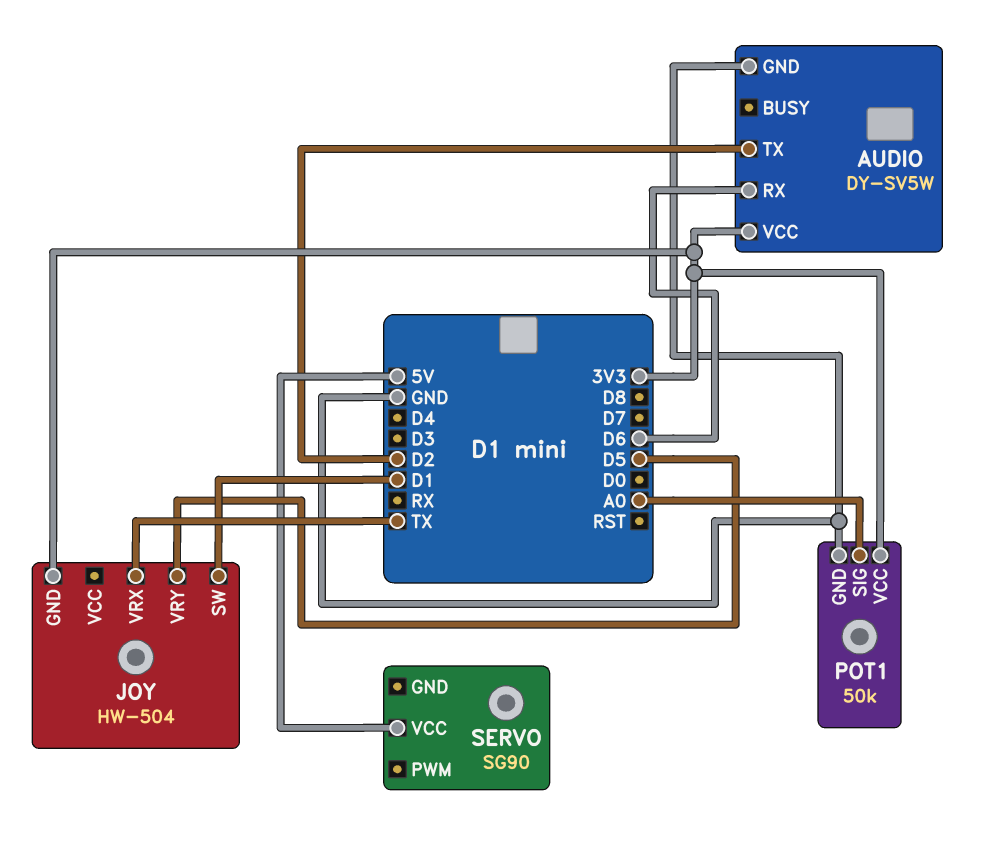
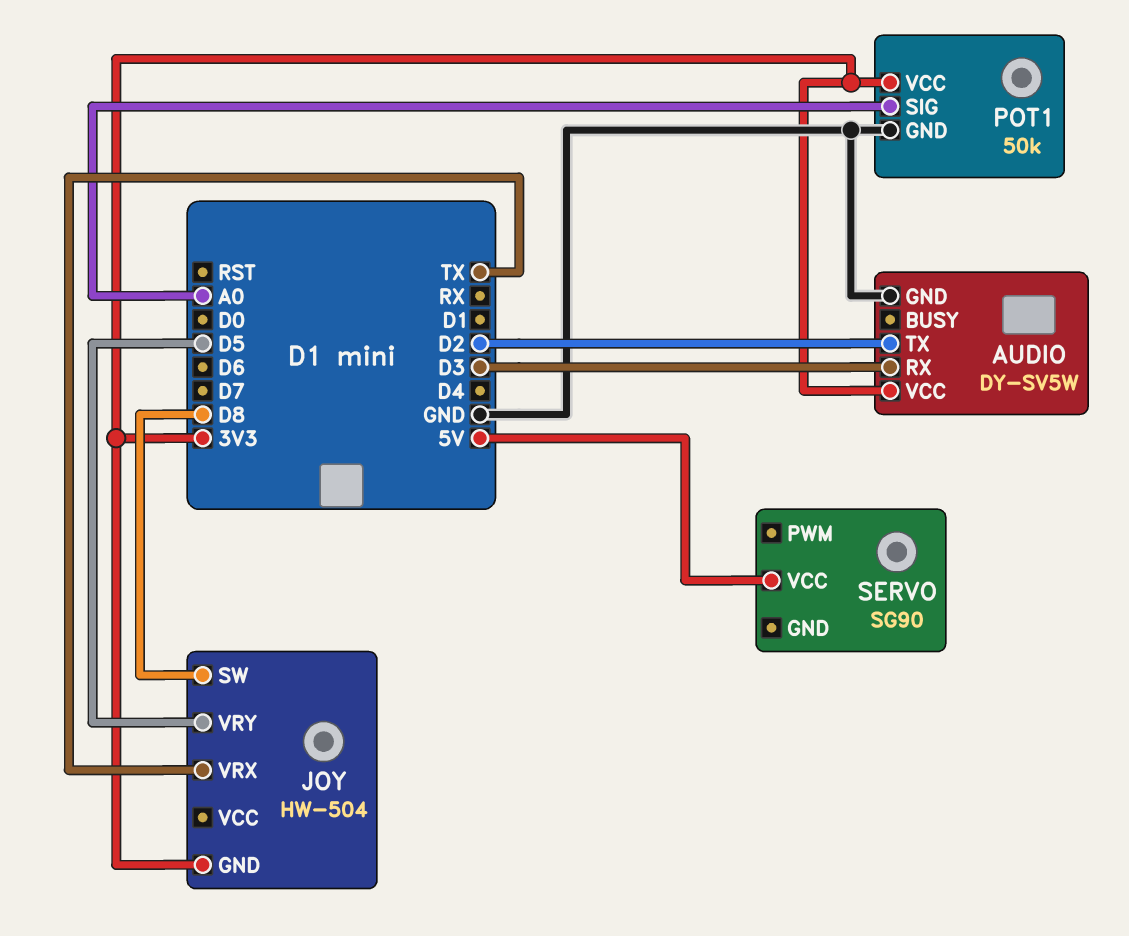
AUDIO pin RX: D6 -> D3
JOY pin SW: D1 -> D8

